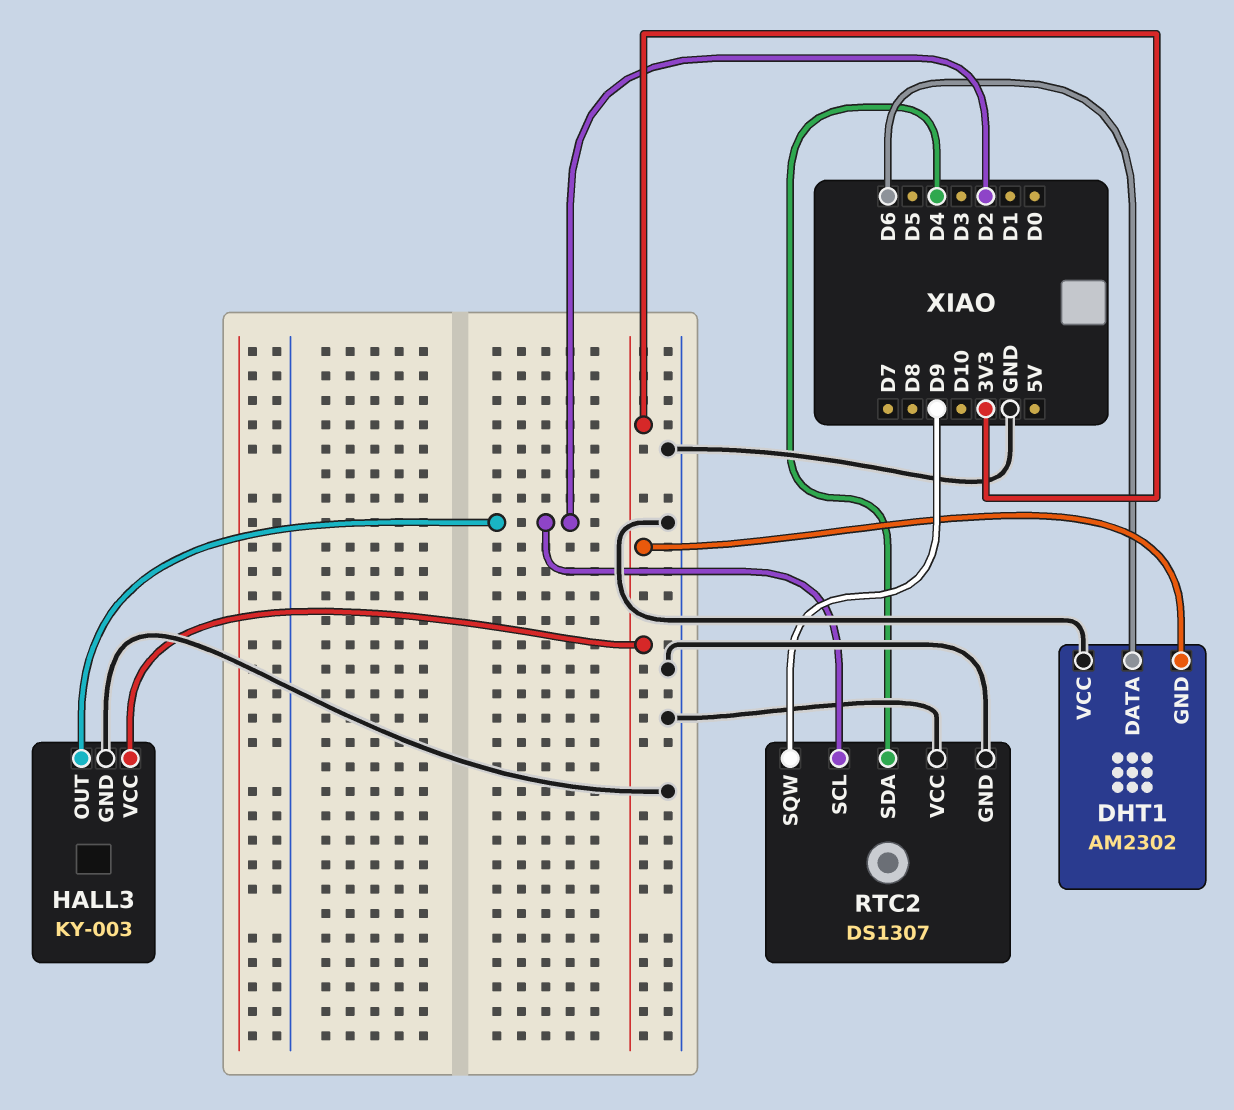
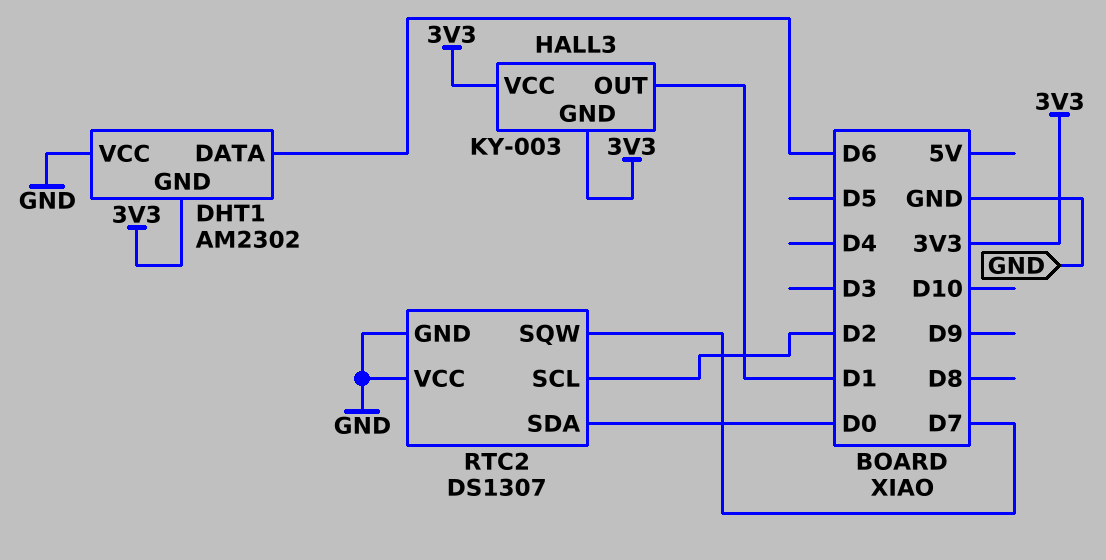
HALL3 pin GND: GND -> 3V3
HALL3 pin OUT: D2 -> D1
RTC2 pin SDA: D4 -> D0
RTC2 pin SQW: D9 -> D7

